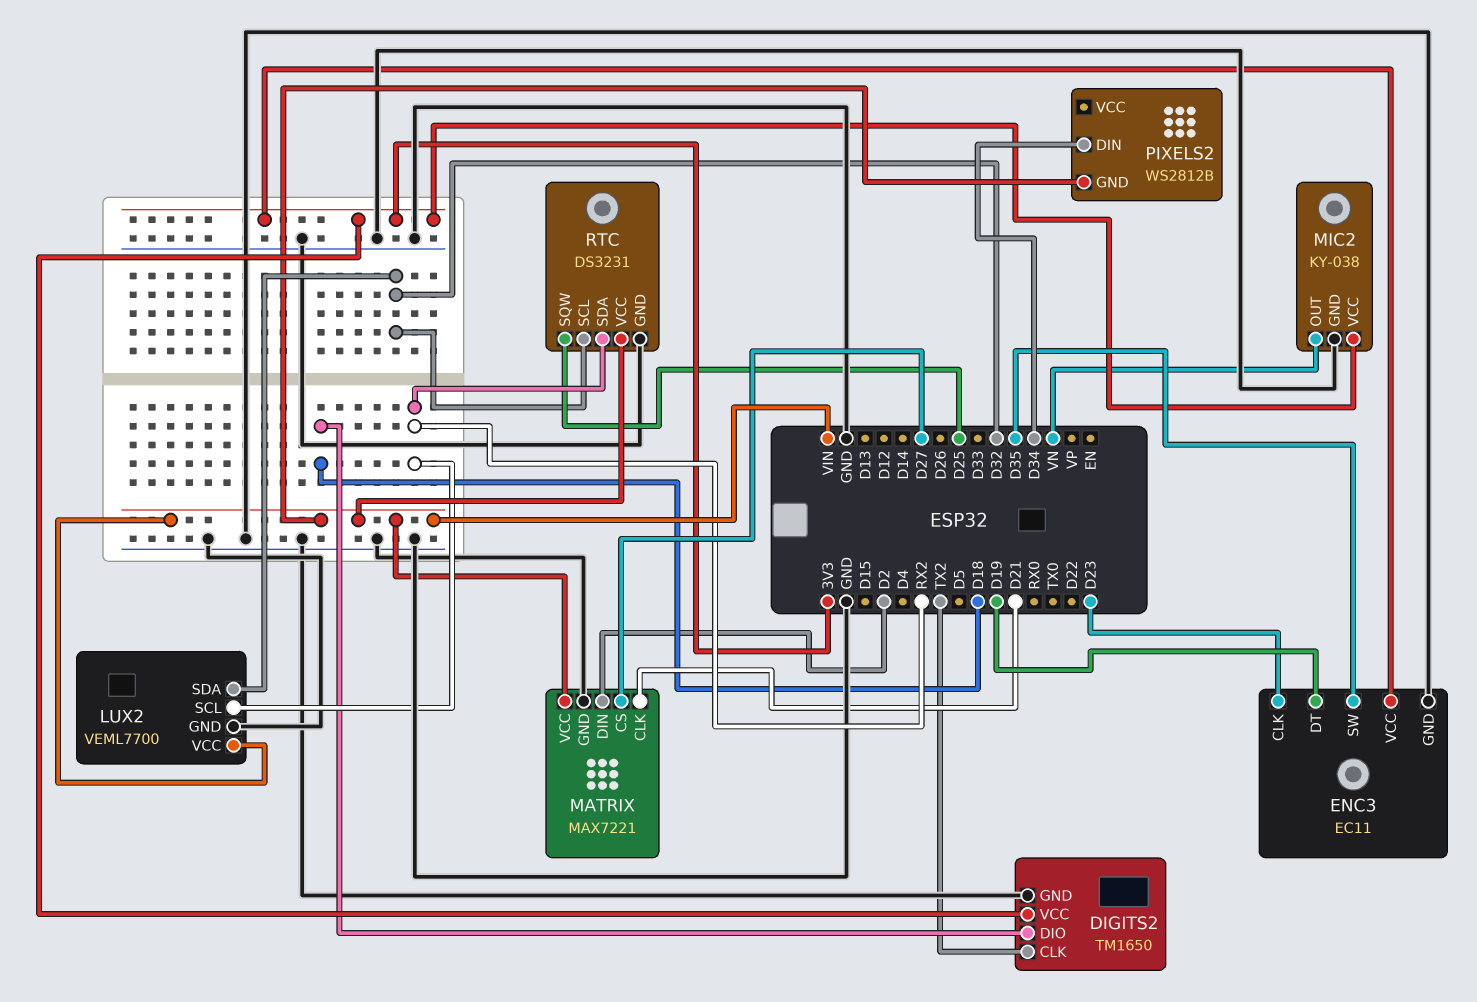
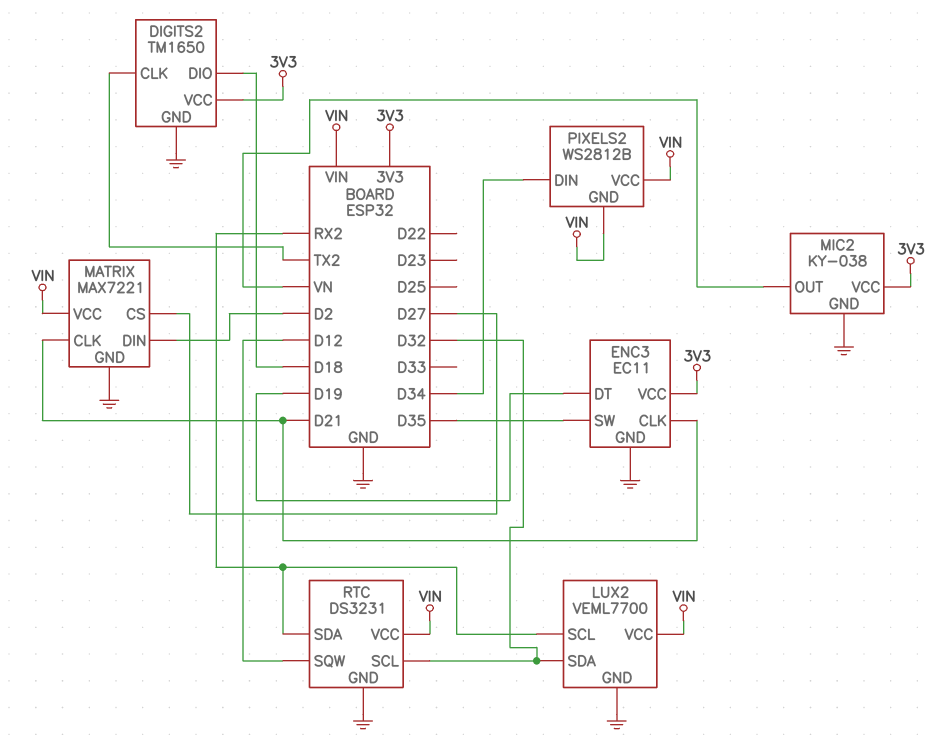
ENC3 pin CLK: D23 -> D21
PIXELS2 pin VCC: none -> VIN
RTC pin SQW: D25 -> D12

